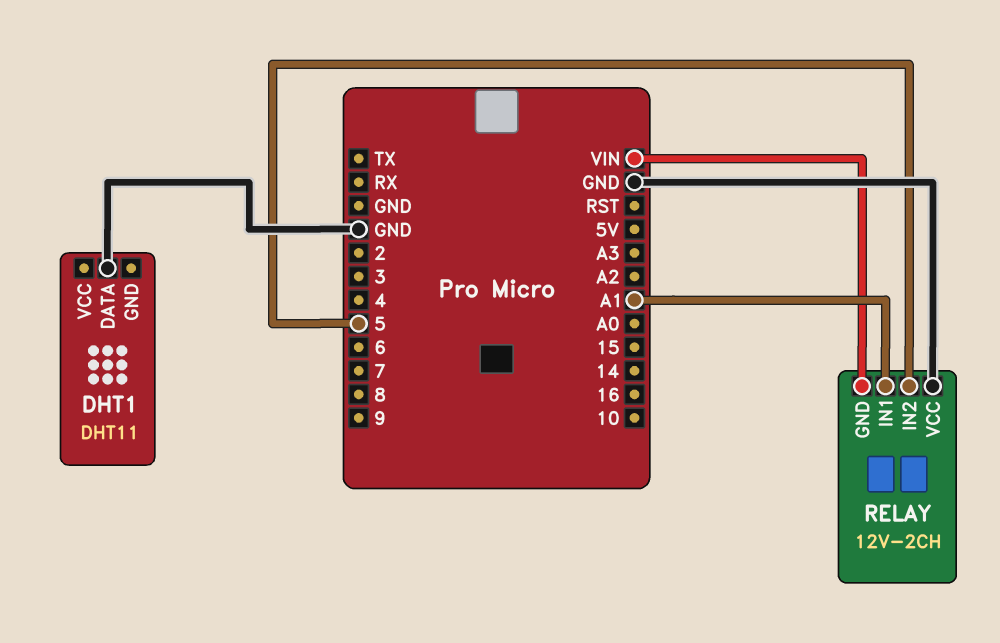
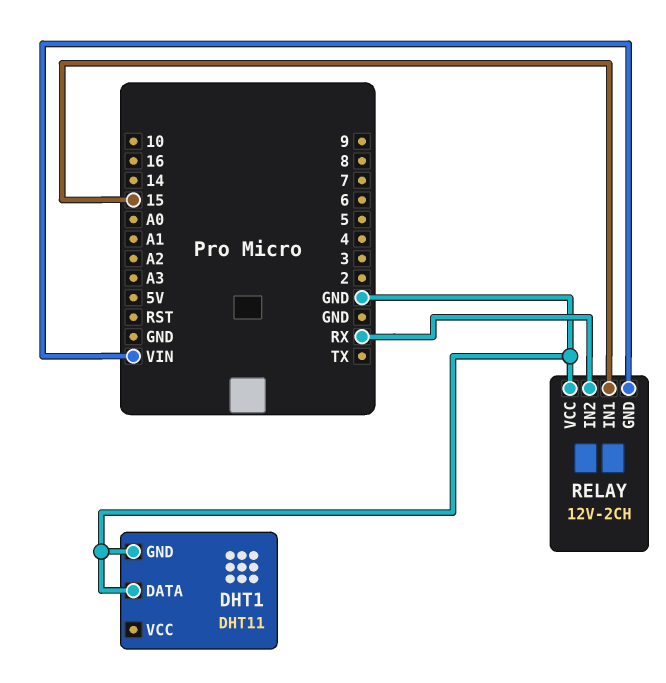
DHT1 pin GND: none -> GND
RELAY pin IN1: A1 -> 15
RELAY pin IN2: 5 -> RX

